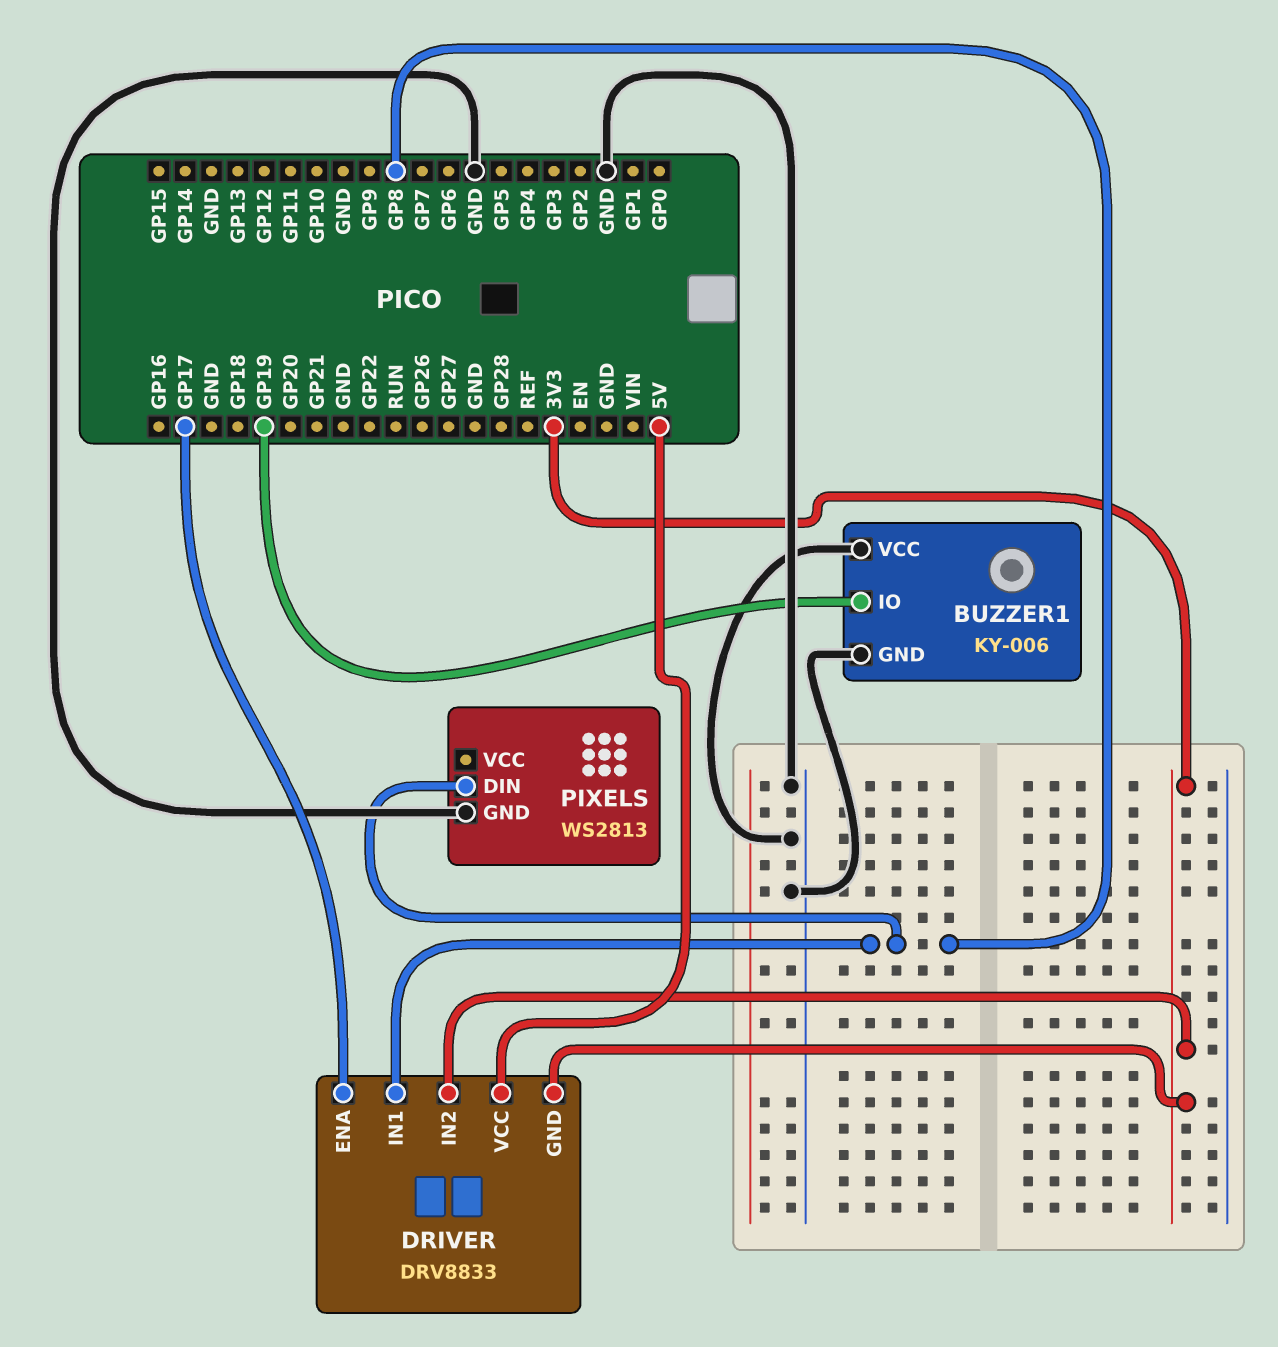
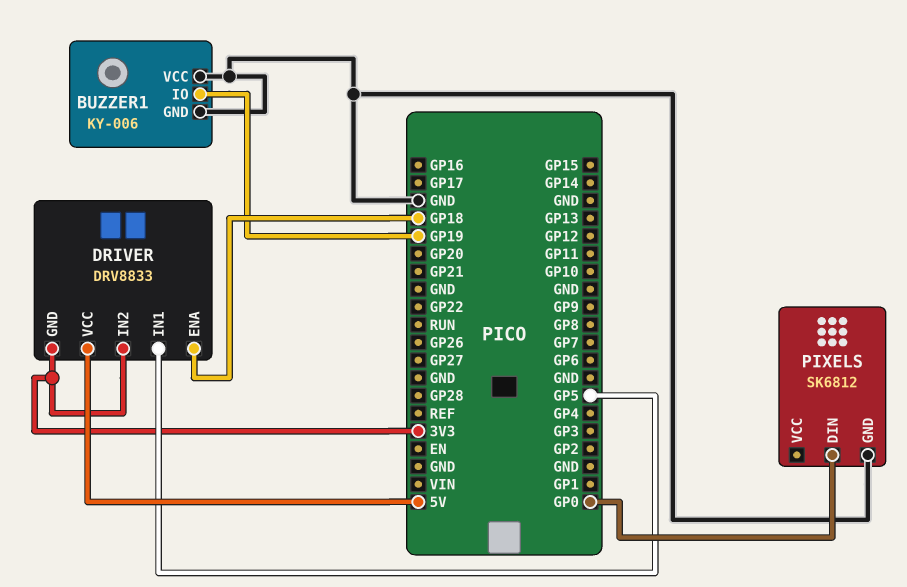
DRIVER pin ENA: GP17 -> GP18
DRIVER pin IN1: GP8 -> GP5
PIXELS: WS2813 -> SK6812
PIXELS pin DIN: GP8 -> GP0

